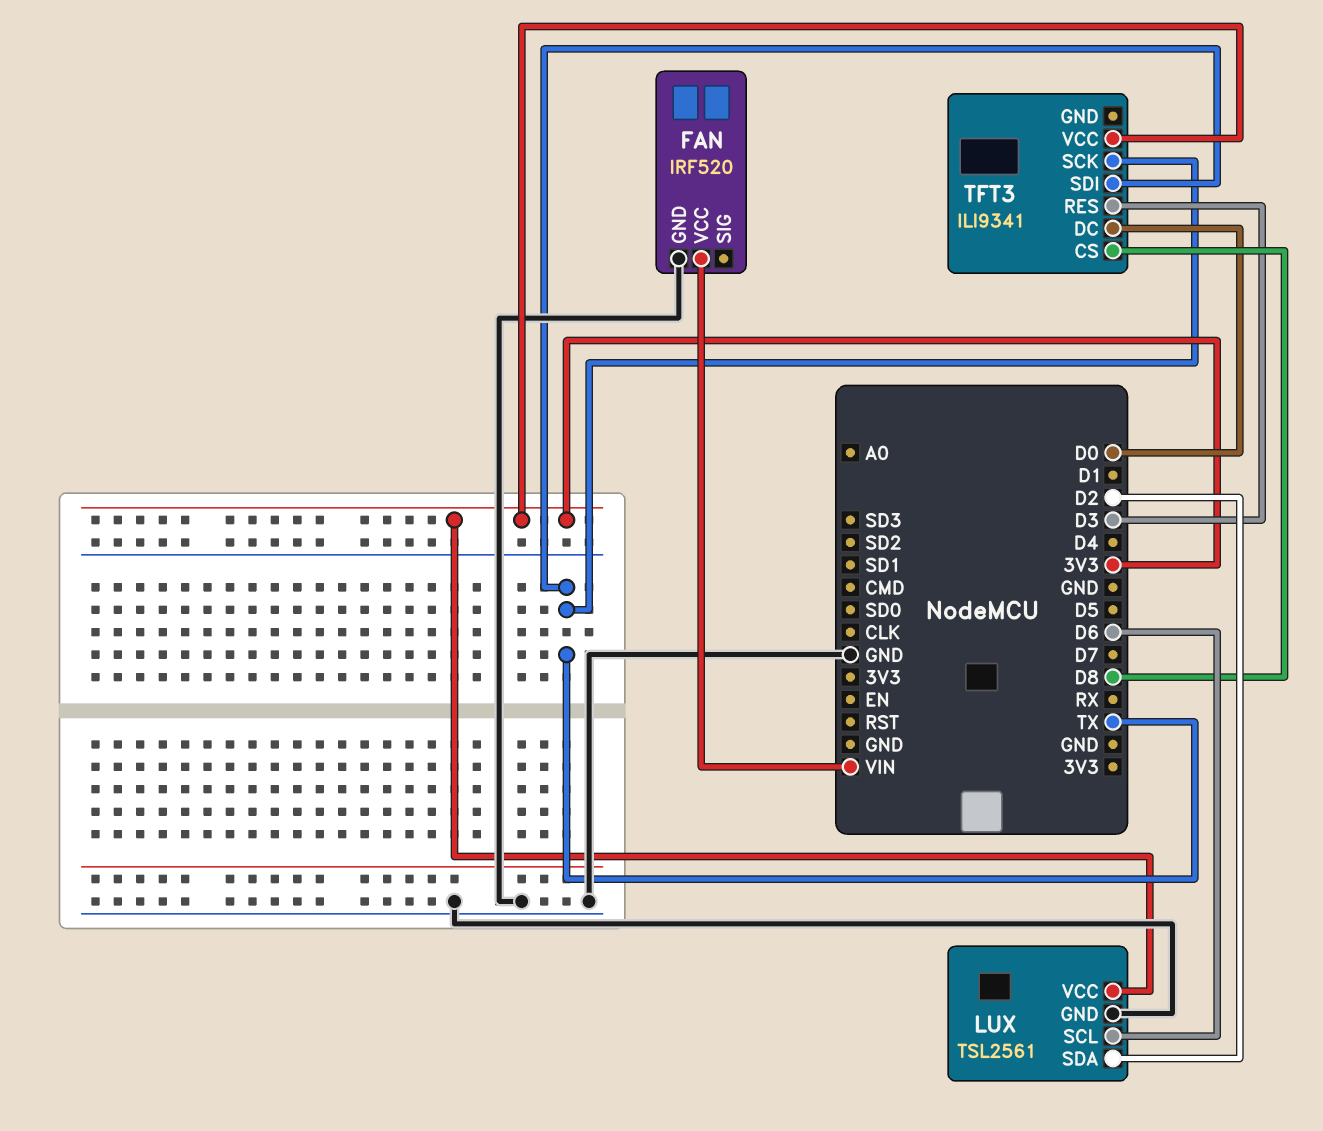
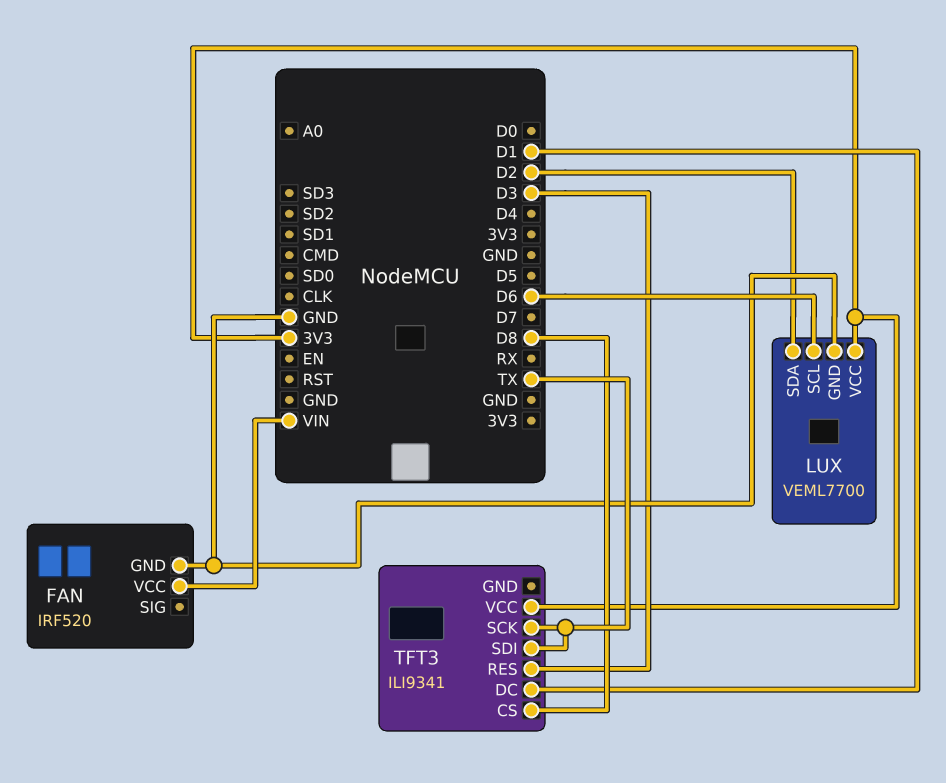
LUX: TSL2561 -> VEML7700
TFT3 pin DC: D0 -> D1

